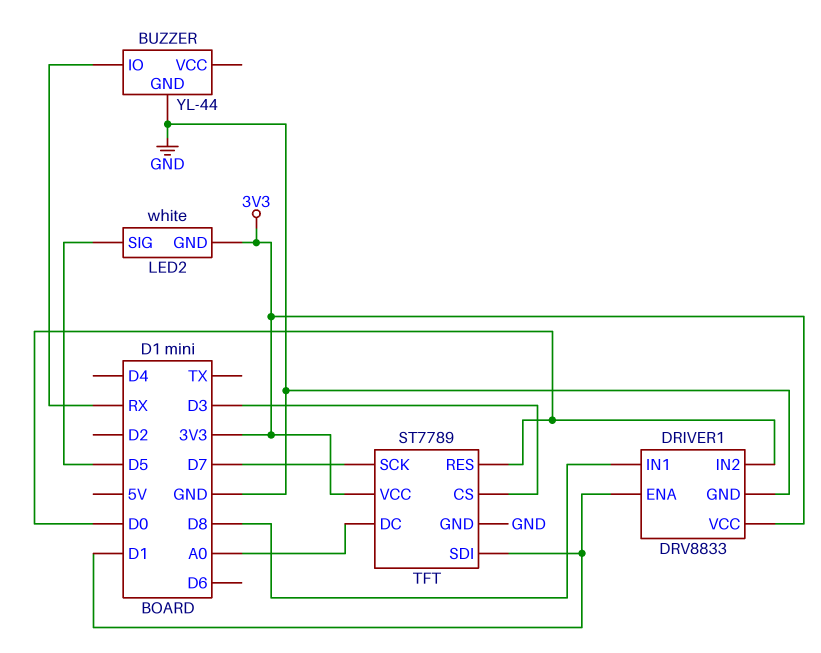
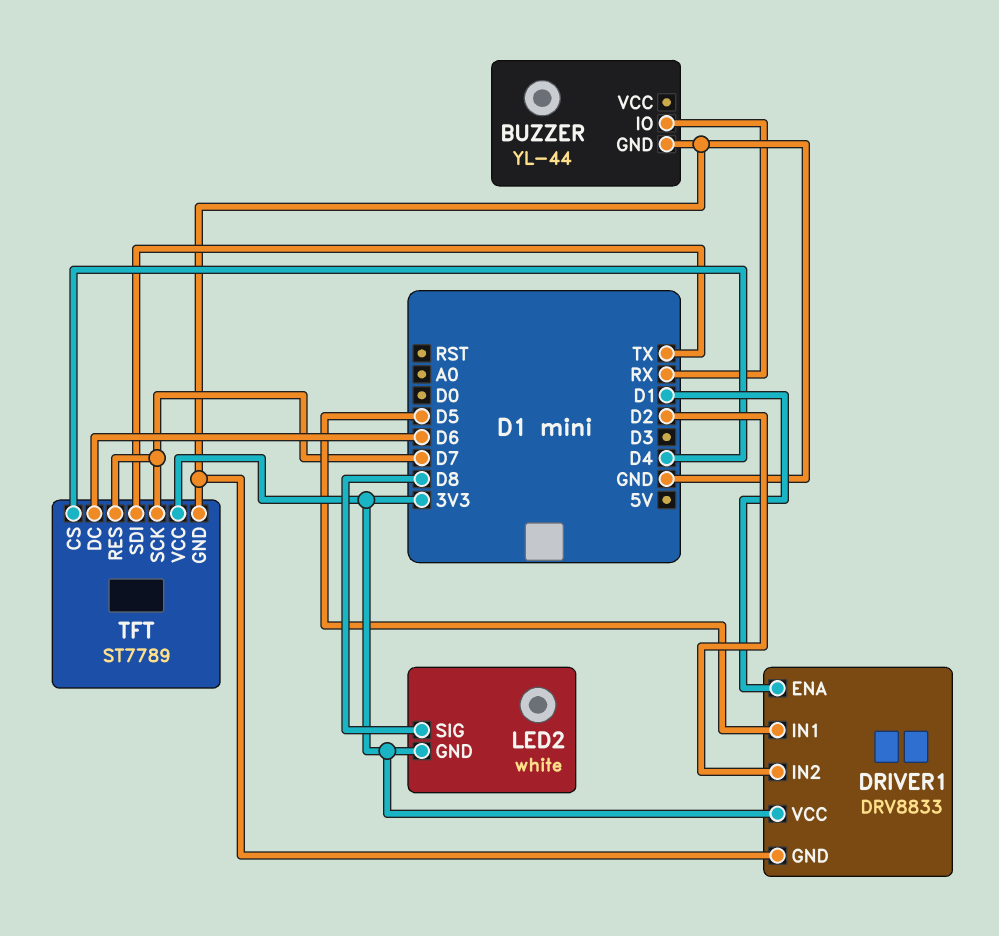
DRIVER1 pin IN1: D8 -> D5
DRIVER1 pin IN2: D0 -> D2
LED2 pin SIG: D5 -> D8
TFT pin CS: D3 -> D4
TFT pin DC: A0 -> D6
TFT pin RES: D0 -> D7
TFT pin SDI: D1 -> TX

